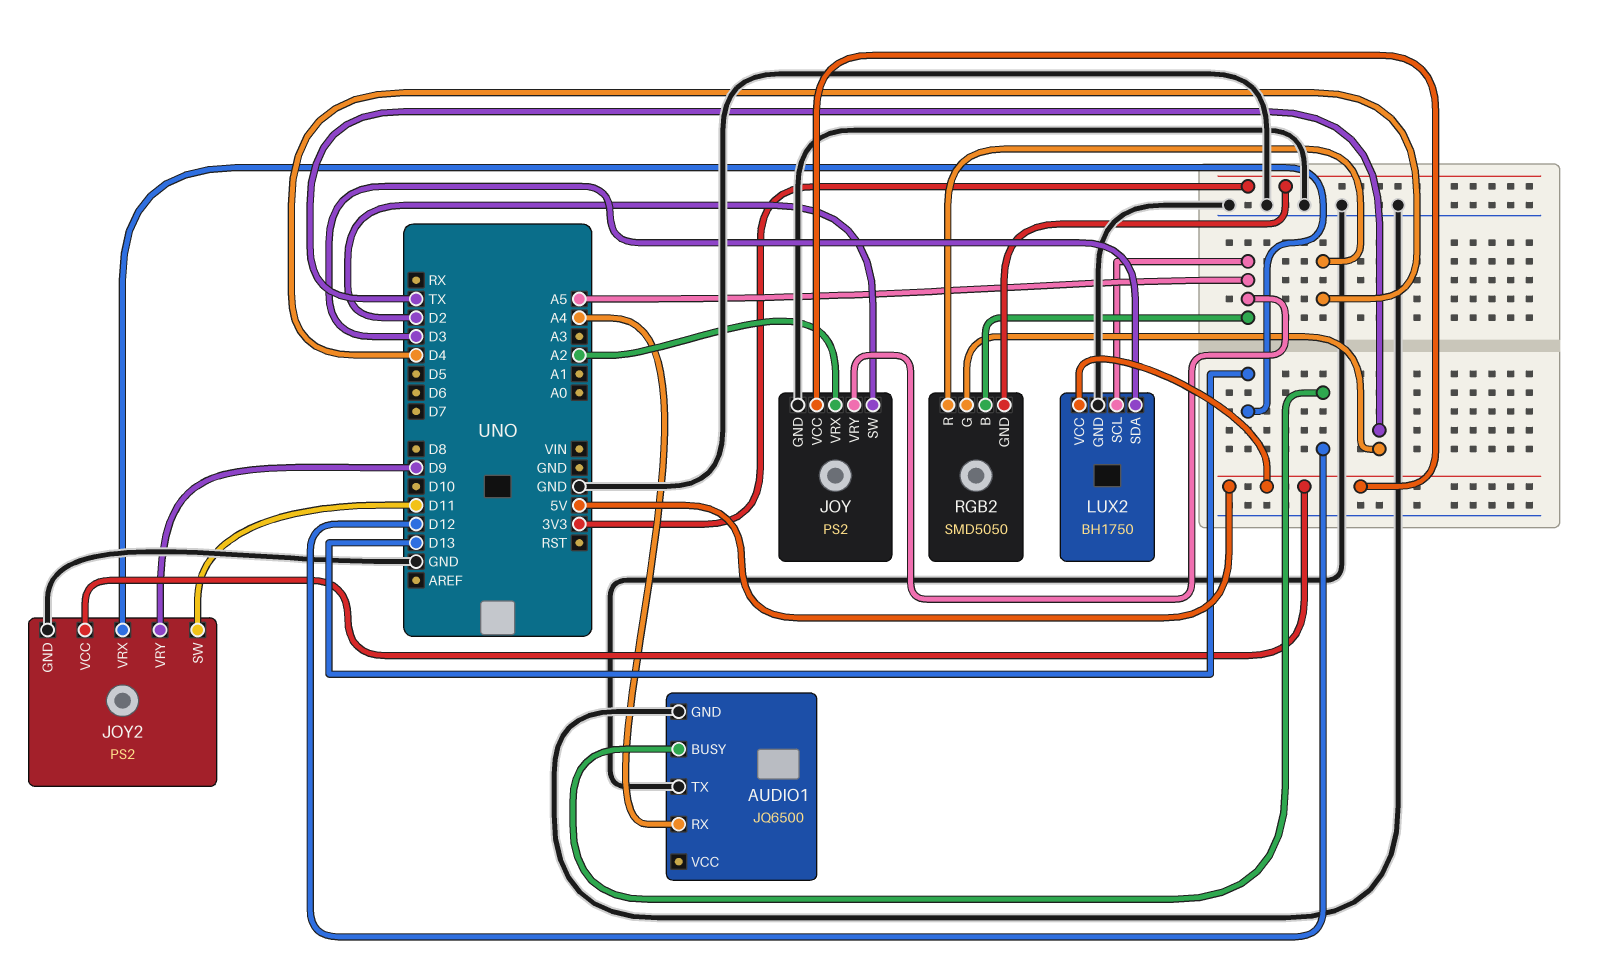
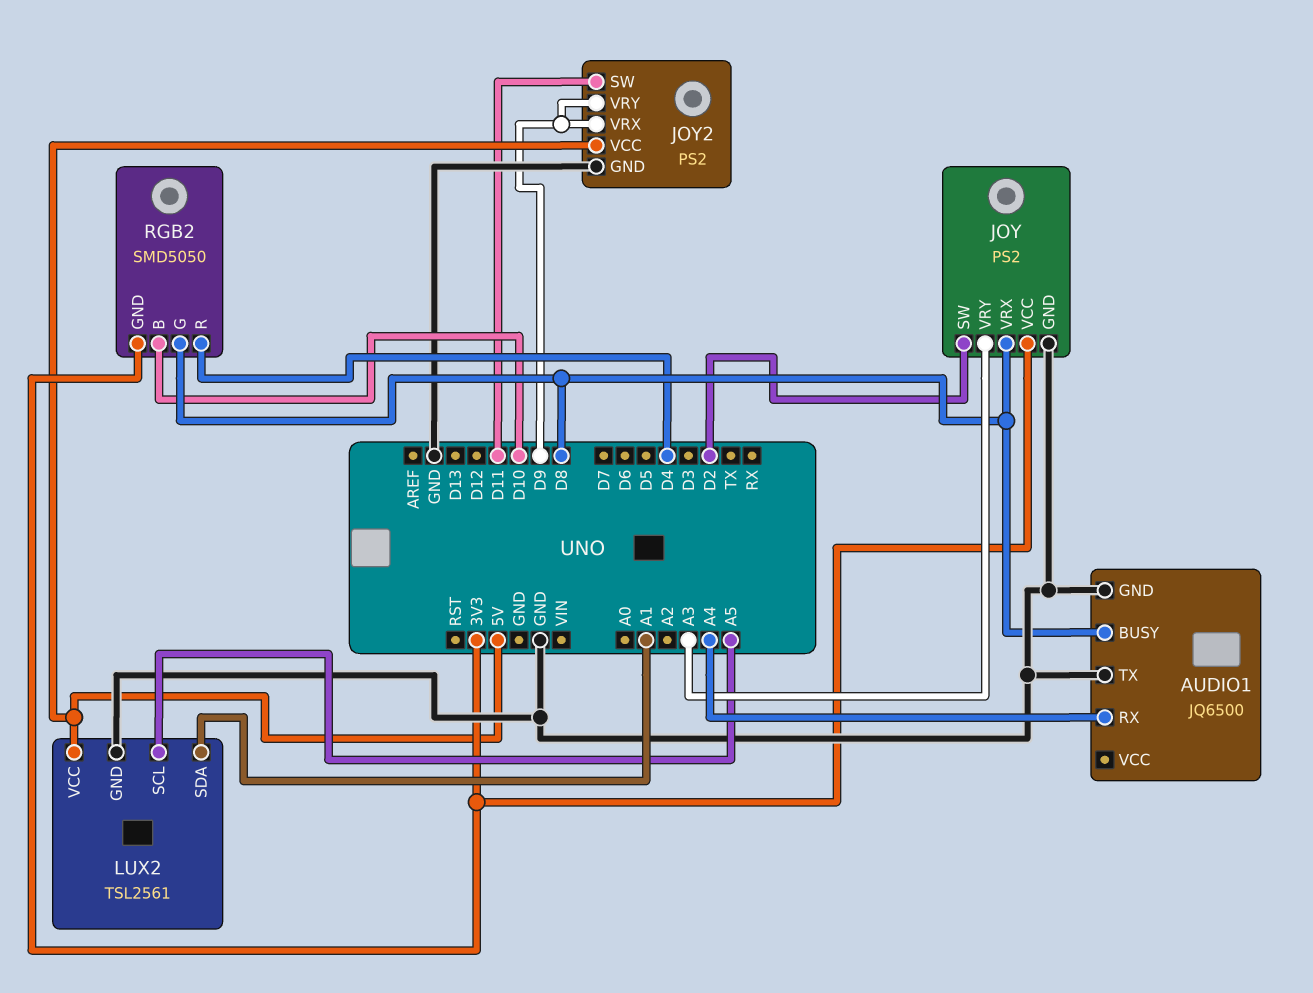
AUDIO1 pin BUSY: D12 -> D8
JOY pin VCC: 5V -> 3V3
JOY pin VRX: A2 -> D8
JOY pin VRY: A5 -> A3
JOY2 pin VRX: D13 -> D9
LUX2: BH1750 -> TSL2561
LUX2 pin SDA: D3 -> A1
RGB2 pin B: A5 -> D10
RGB2 pin G: TX -> D8

